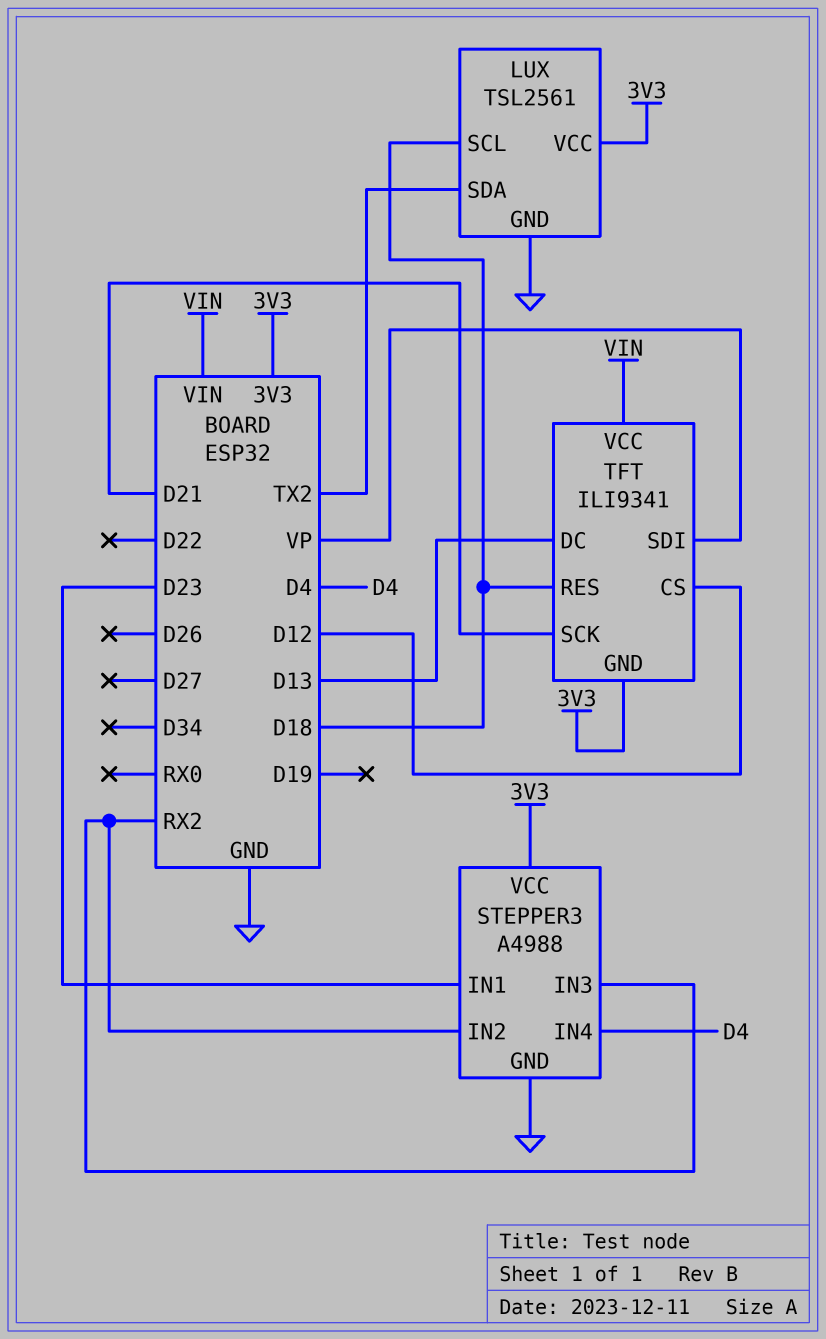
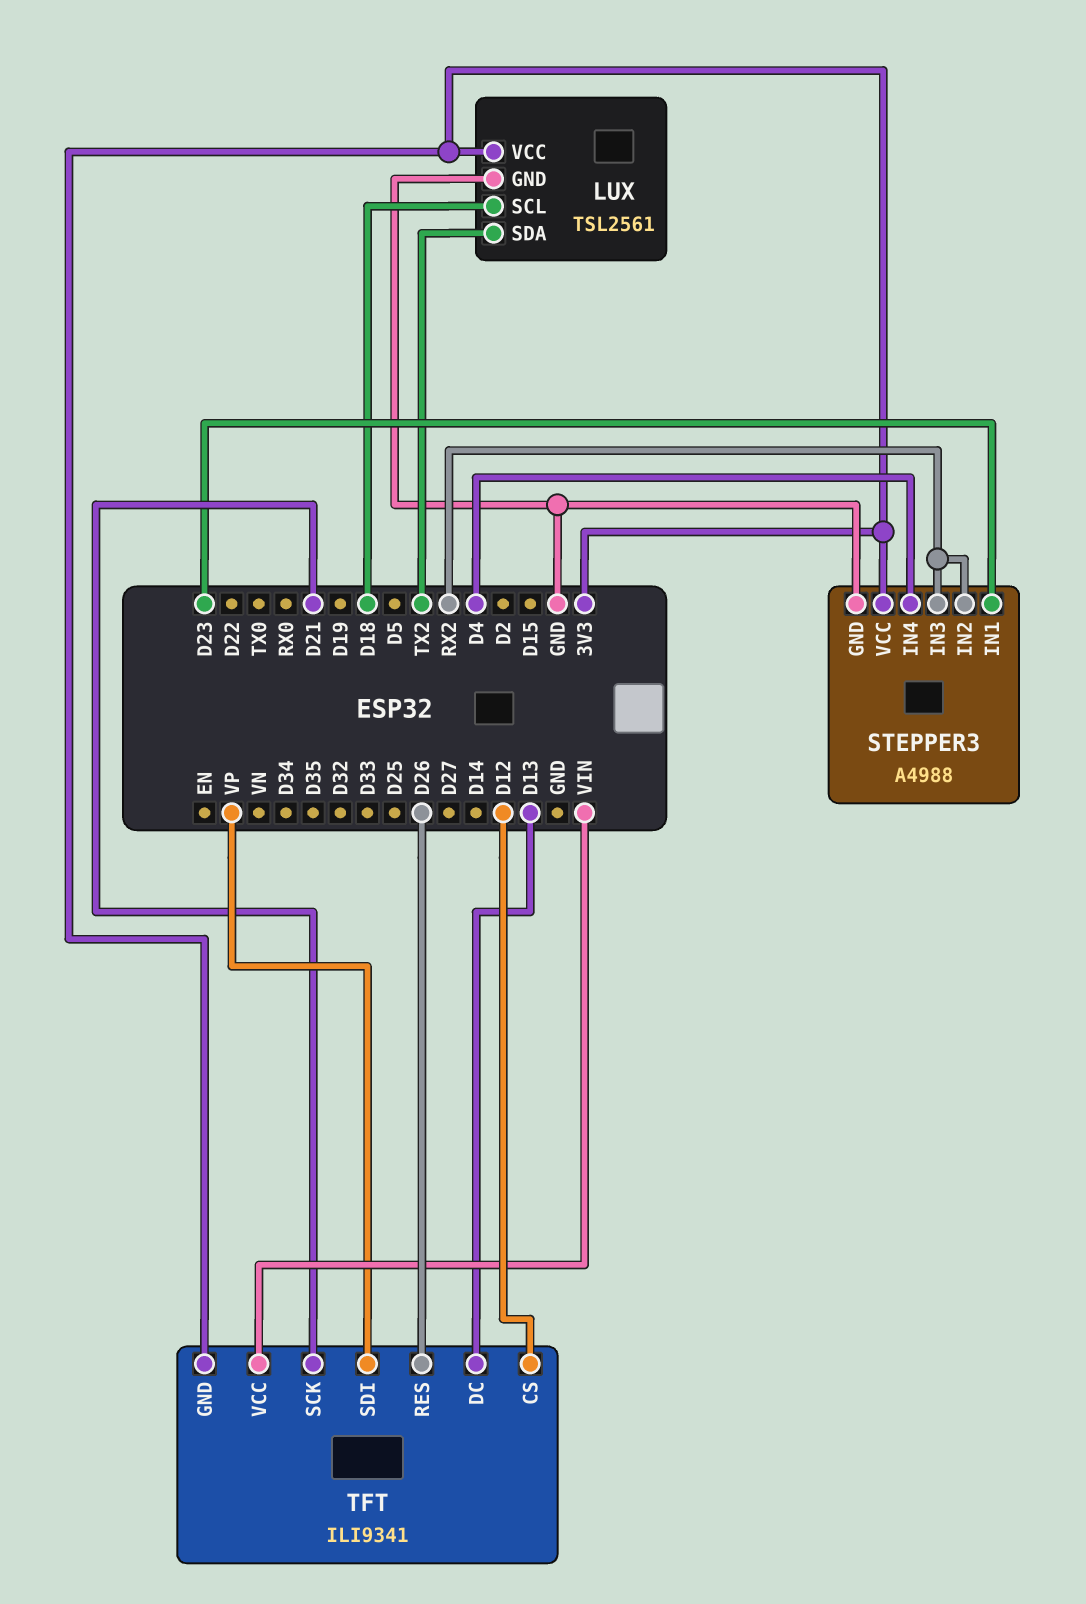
TFT pin RES: D18 -> D26

